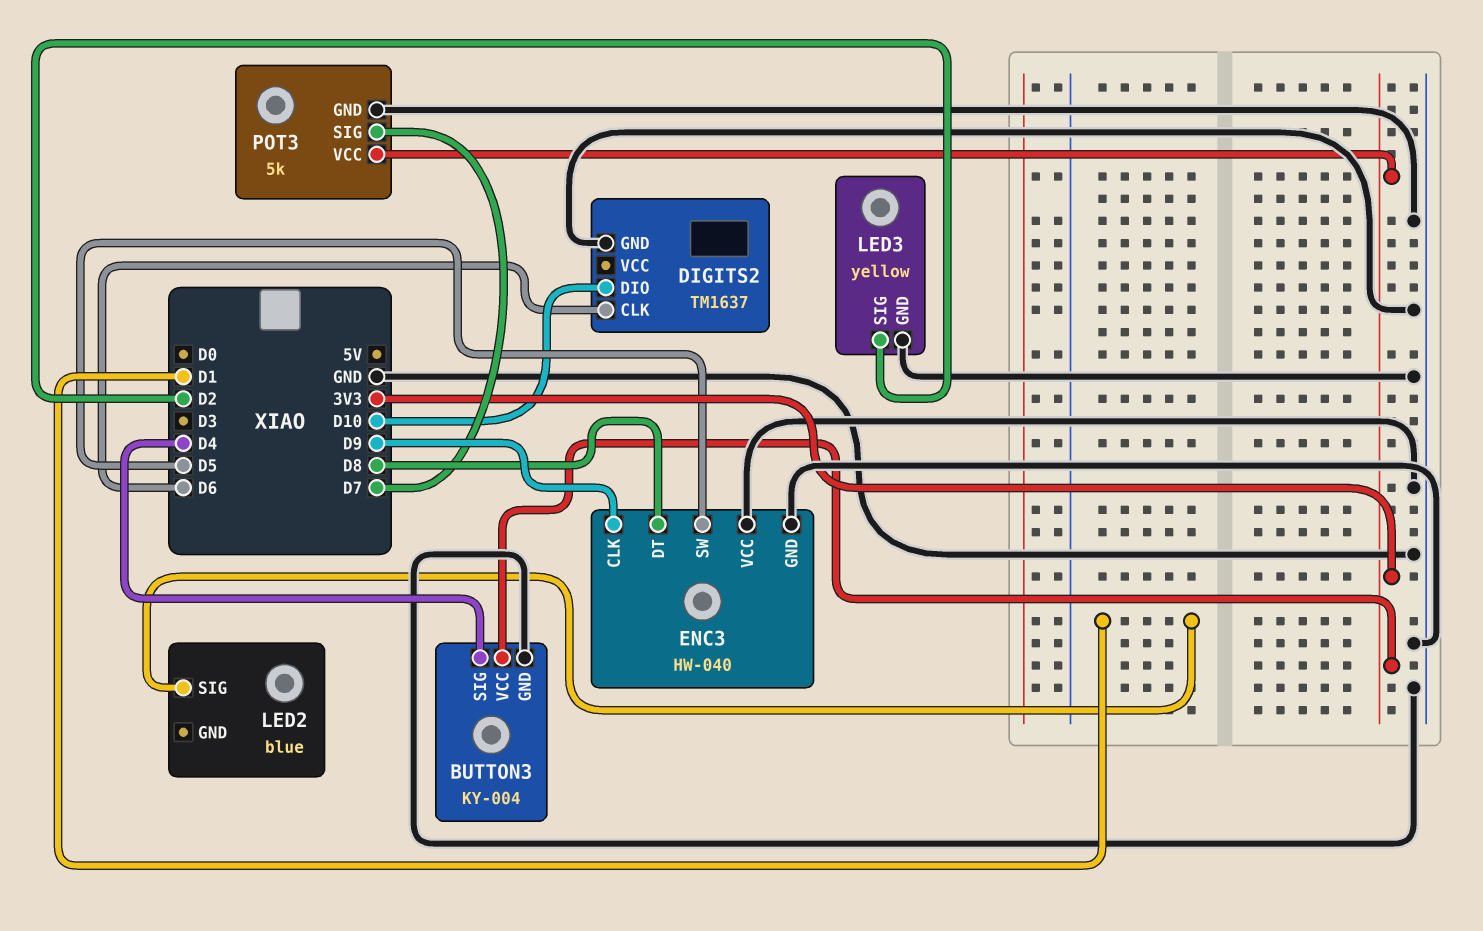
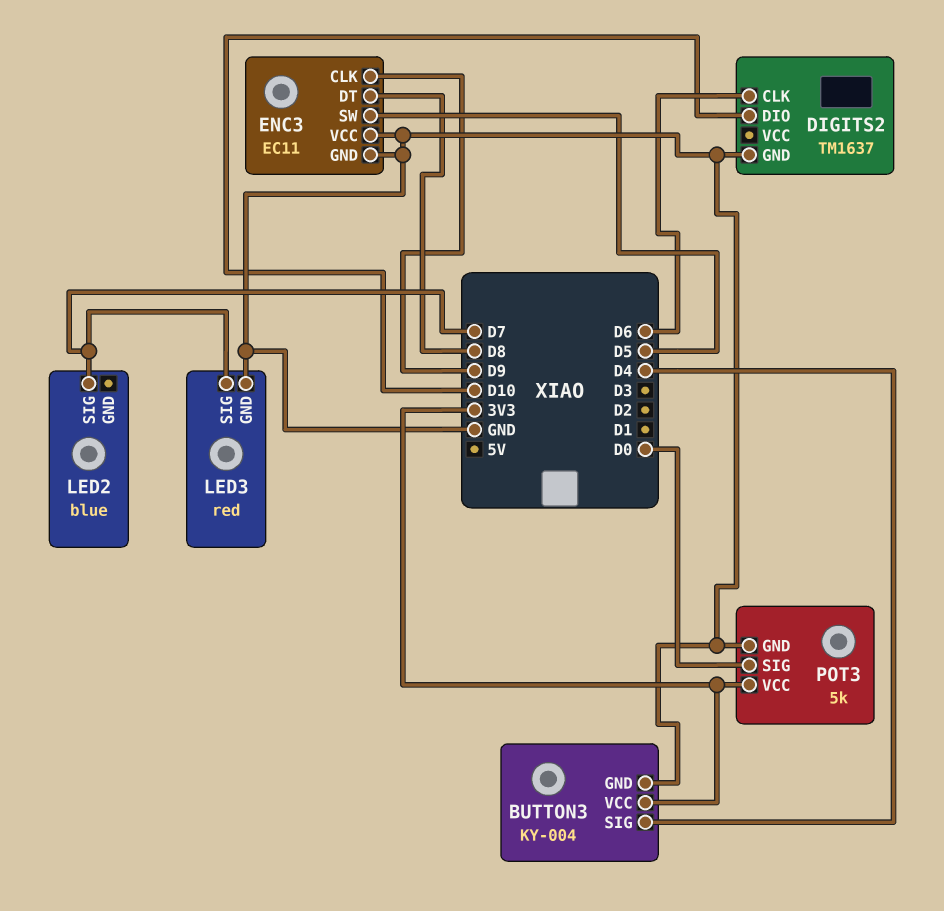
ENC3: HW-040 -> EC11
LED2 pin SIG: D1 -> D7
LED3: yellow -> red
LED3 pin SIG: D2 -> D7
POT3 pin SIG: D7 -> D0

